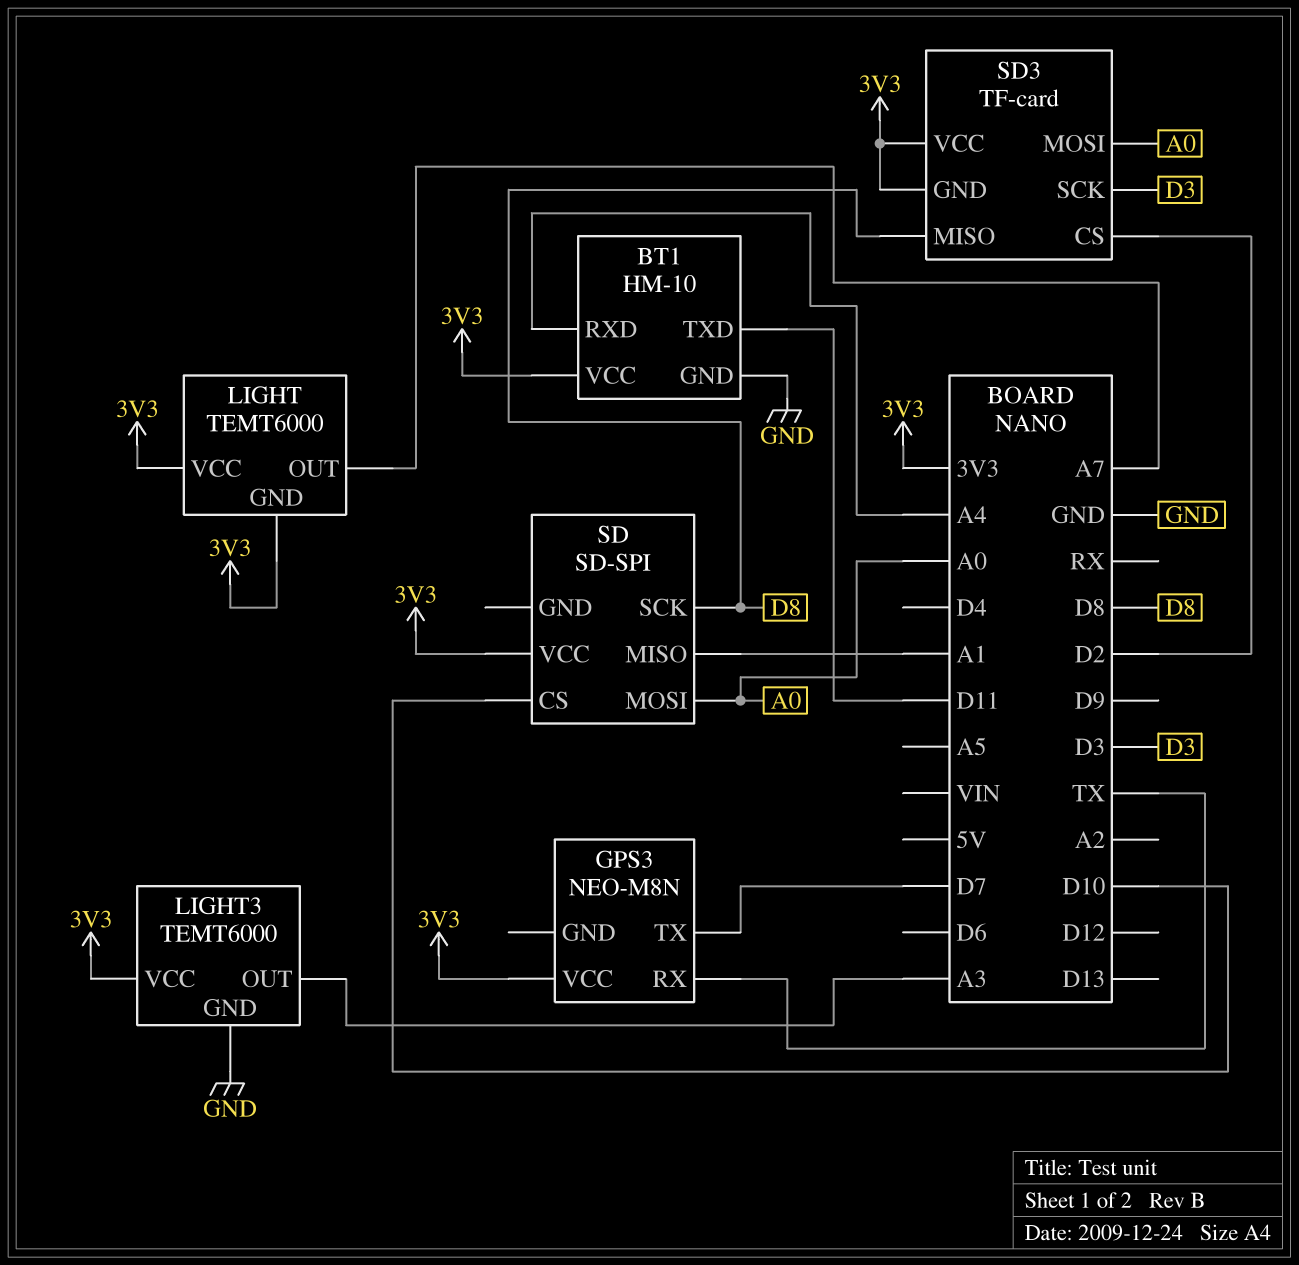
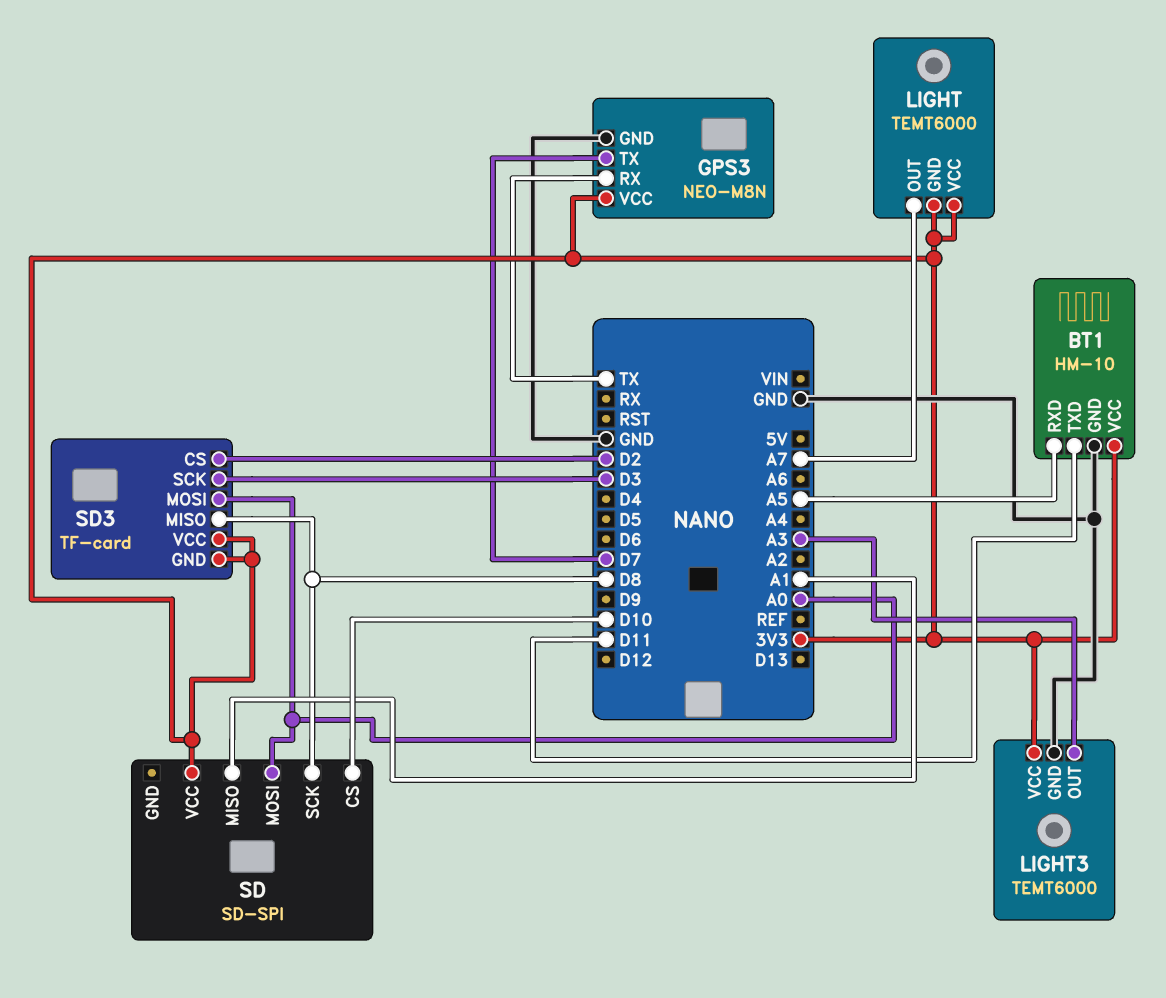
BT1 pin RXD: A4 -> A5
GPS3 pin GND: none -> GND

